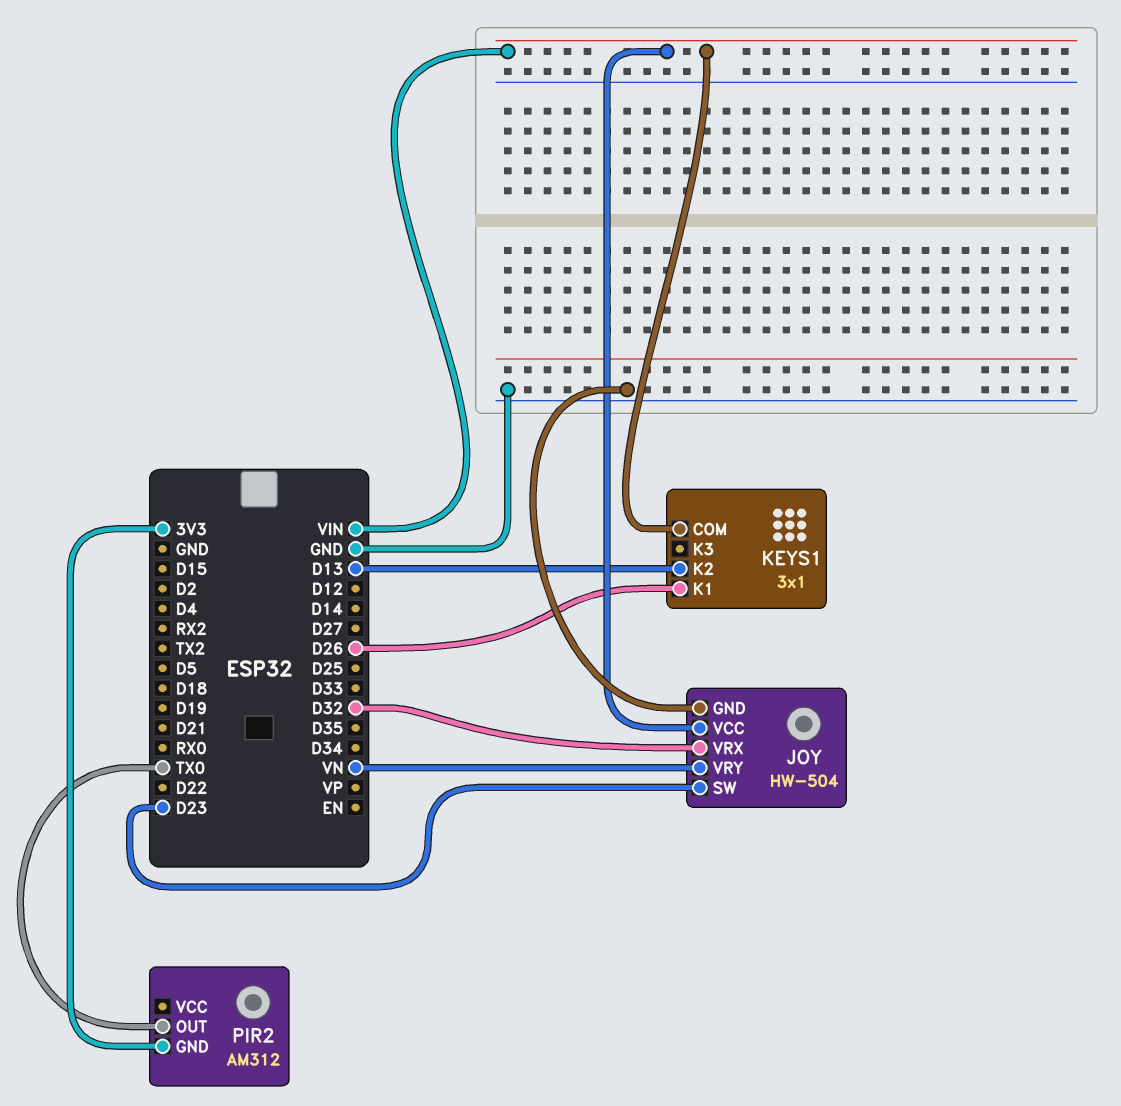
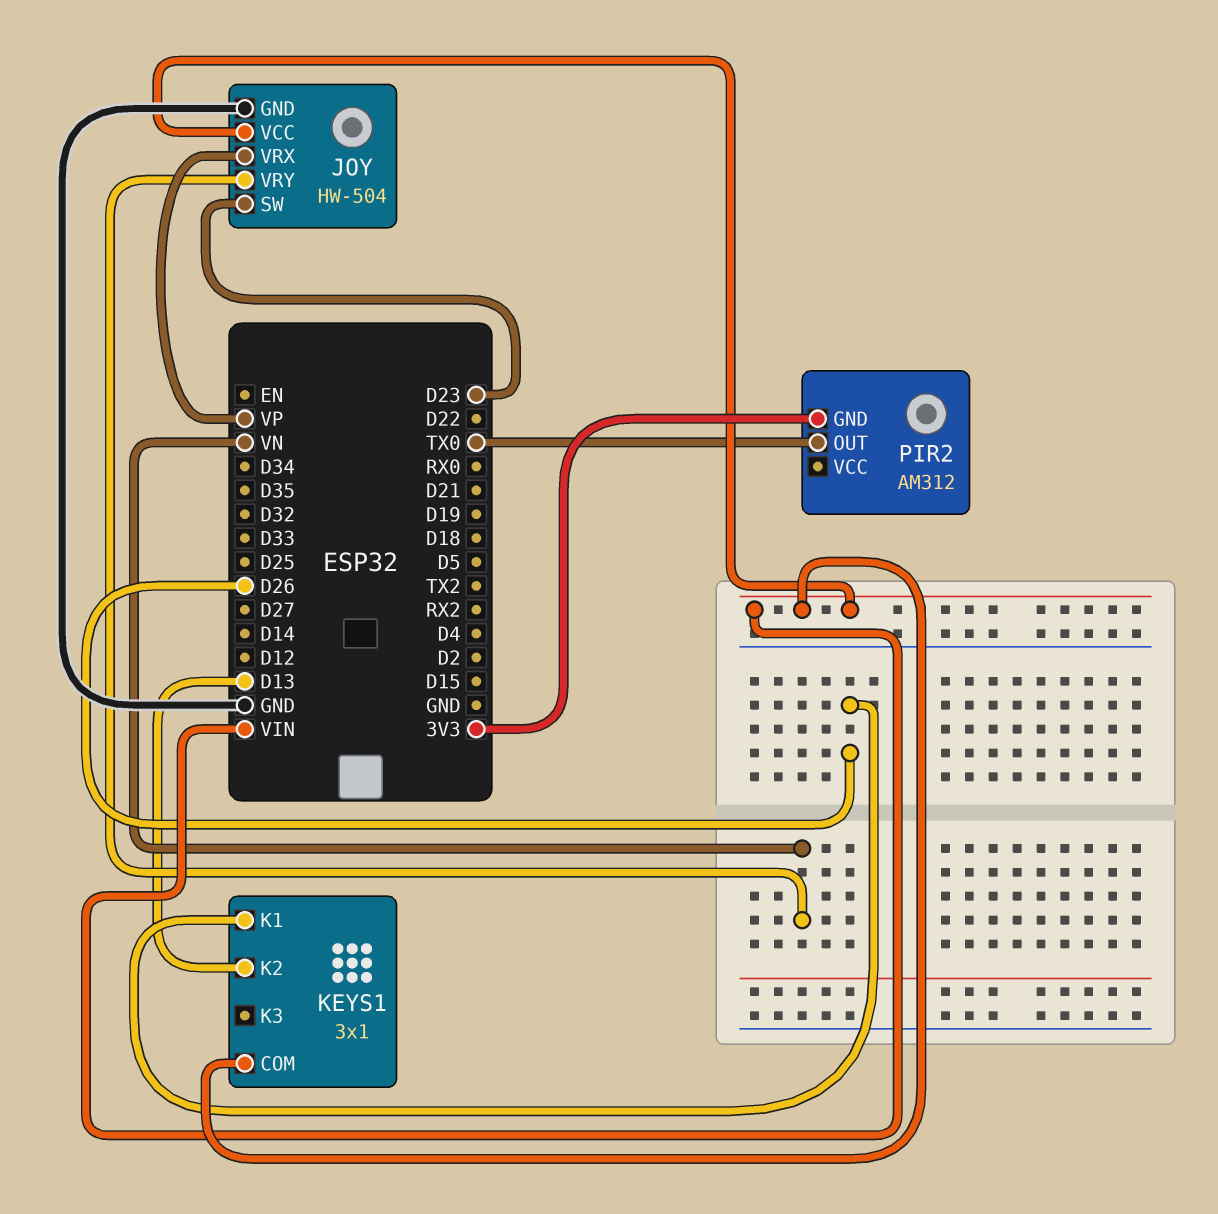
JOY pin VRX: D32 -> VP

